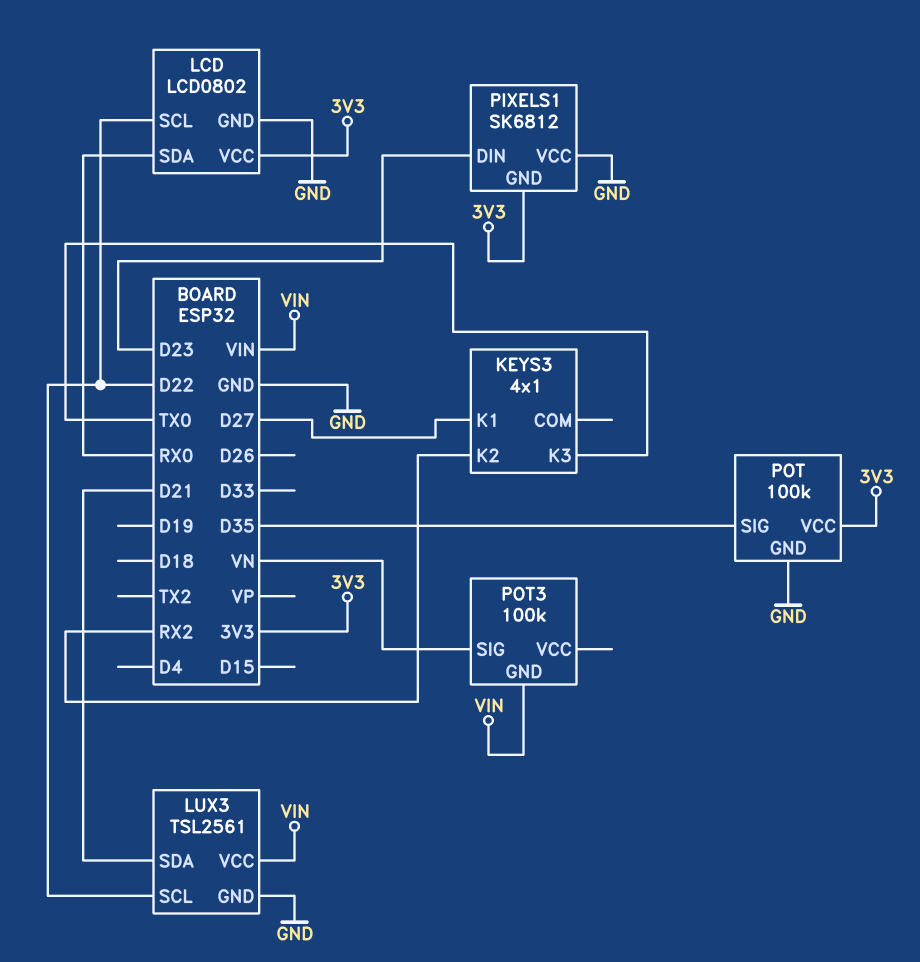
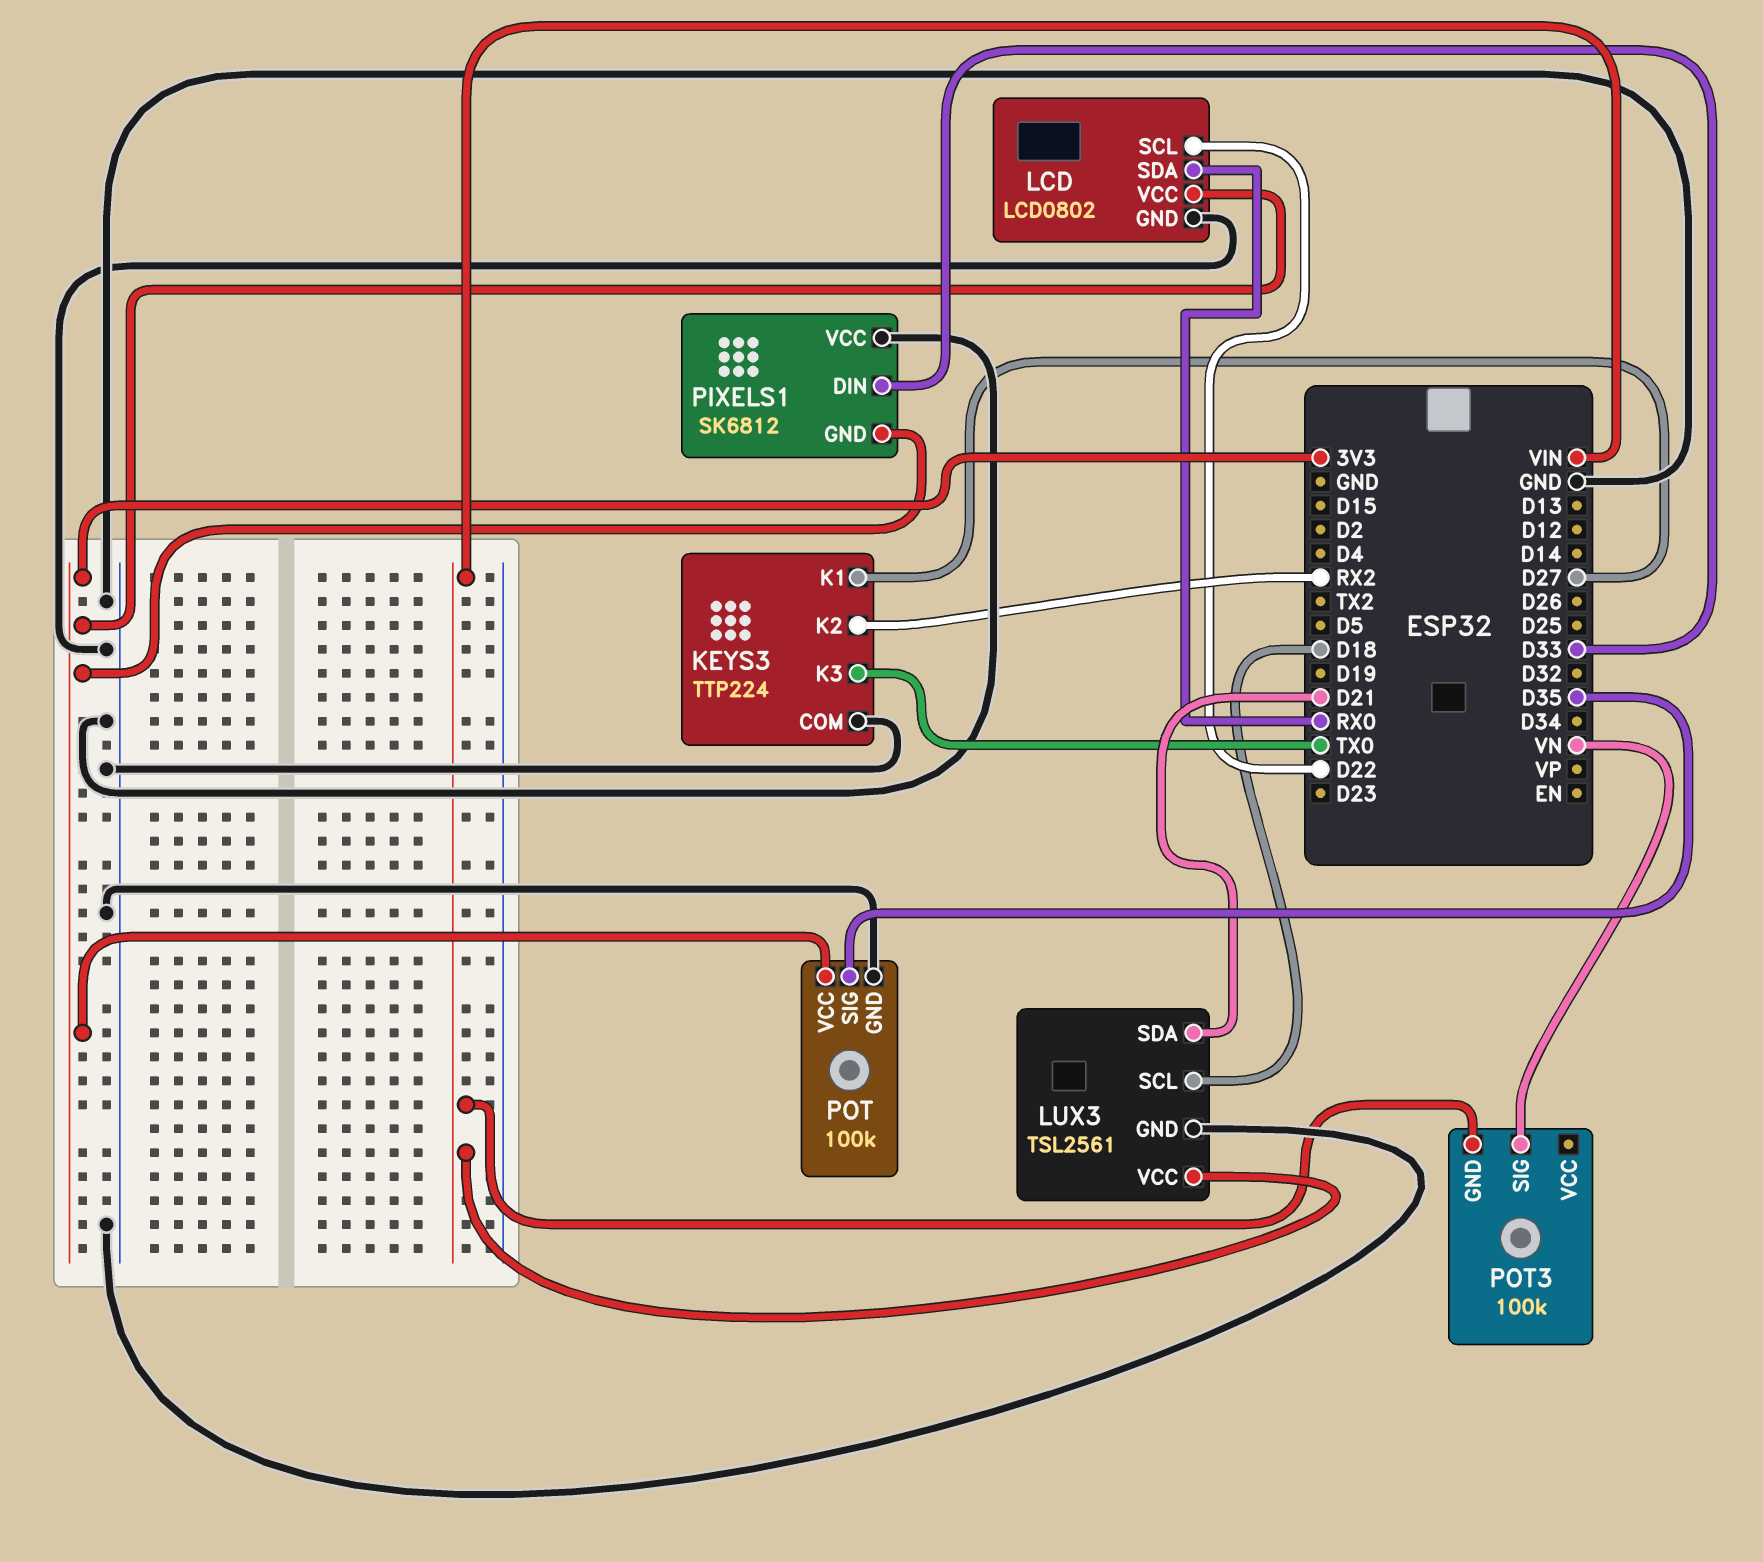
KEYS3: 4x1 -> TTP224
KEYS3 pin COM: none -> GND
LUX3 pin SCL: D22 -> D18
PIXELS1 pin DIN: D23 -> D33

